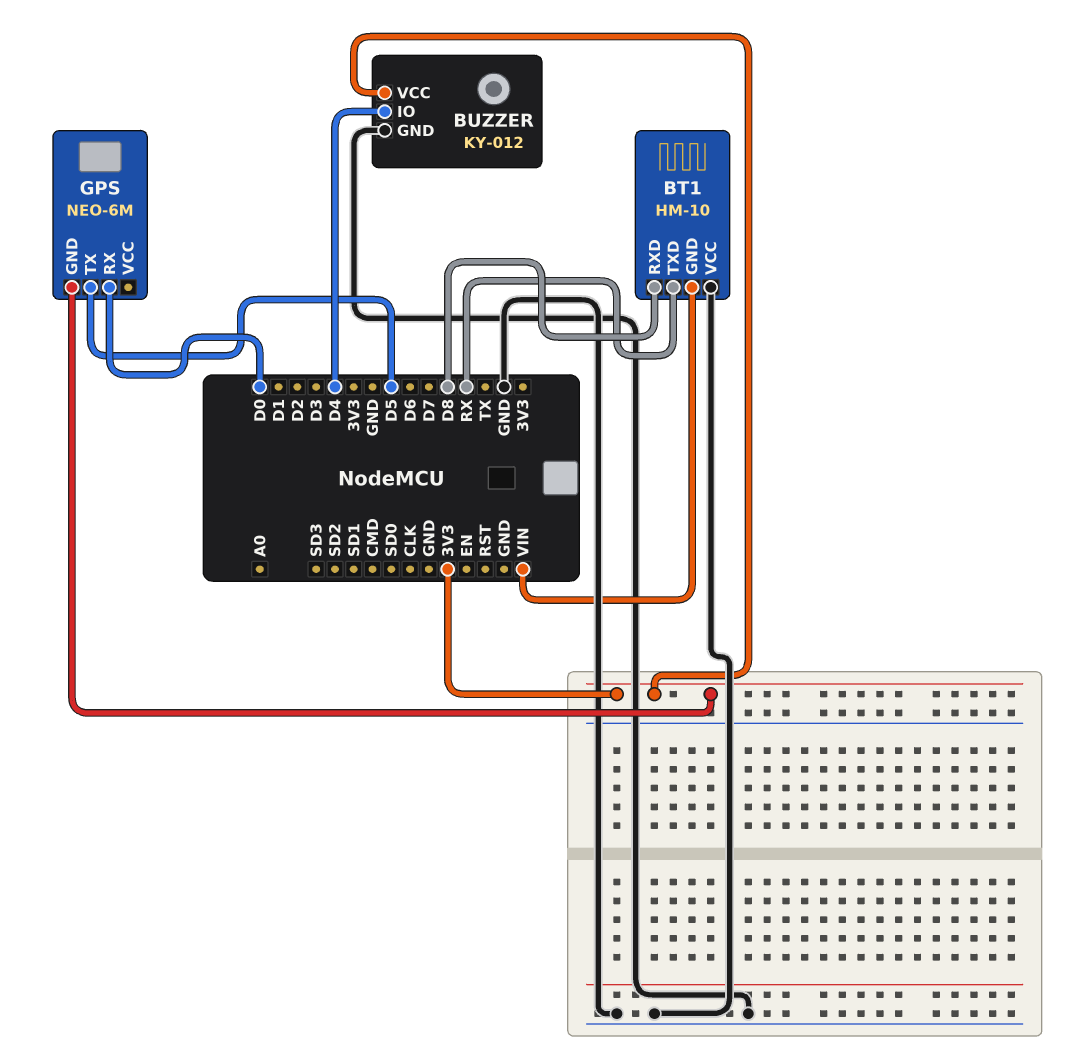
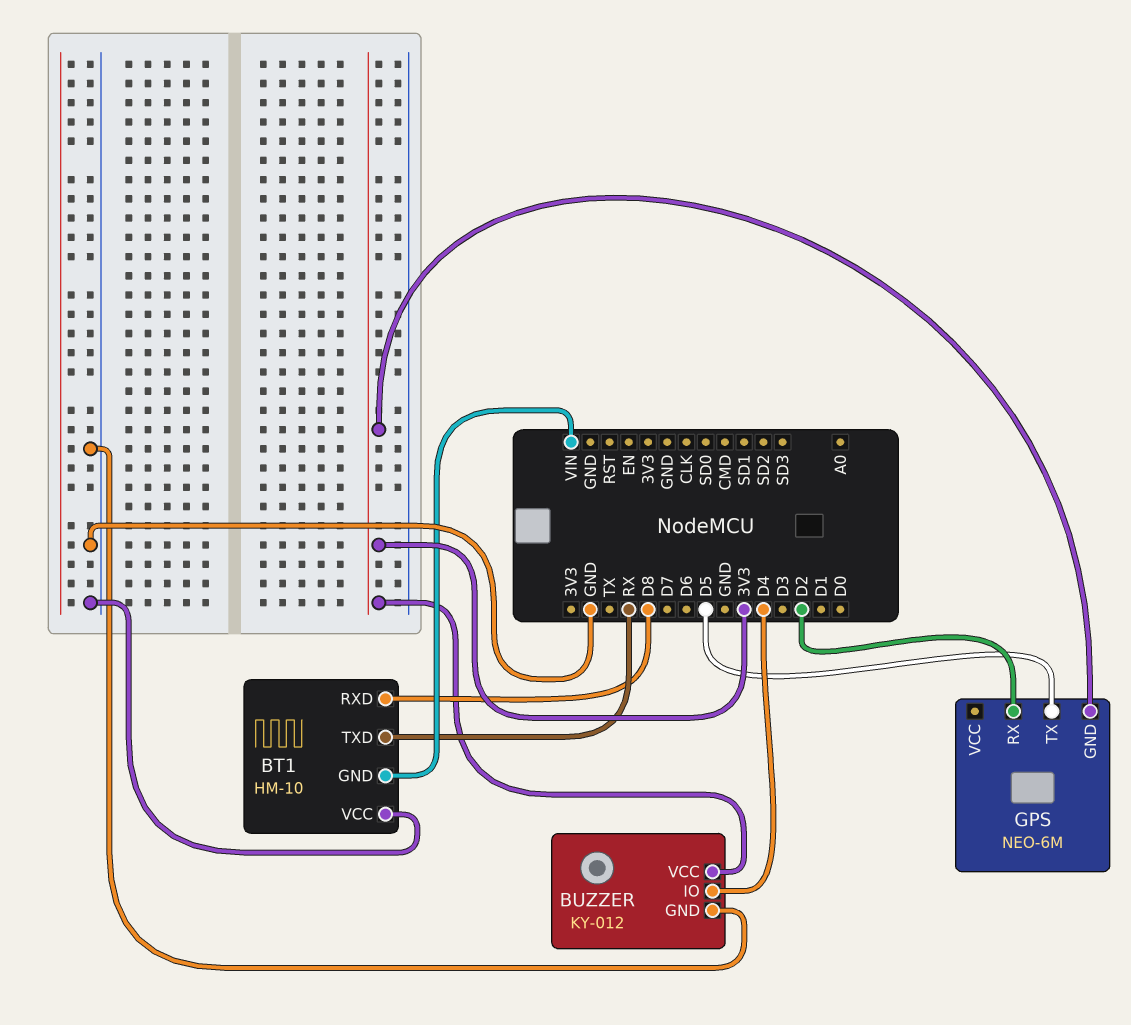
GPS pin RX: D0 -> D2

